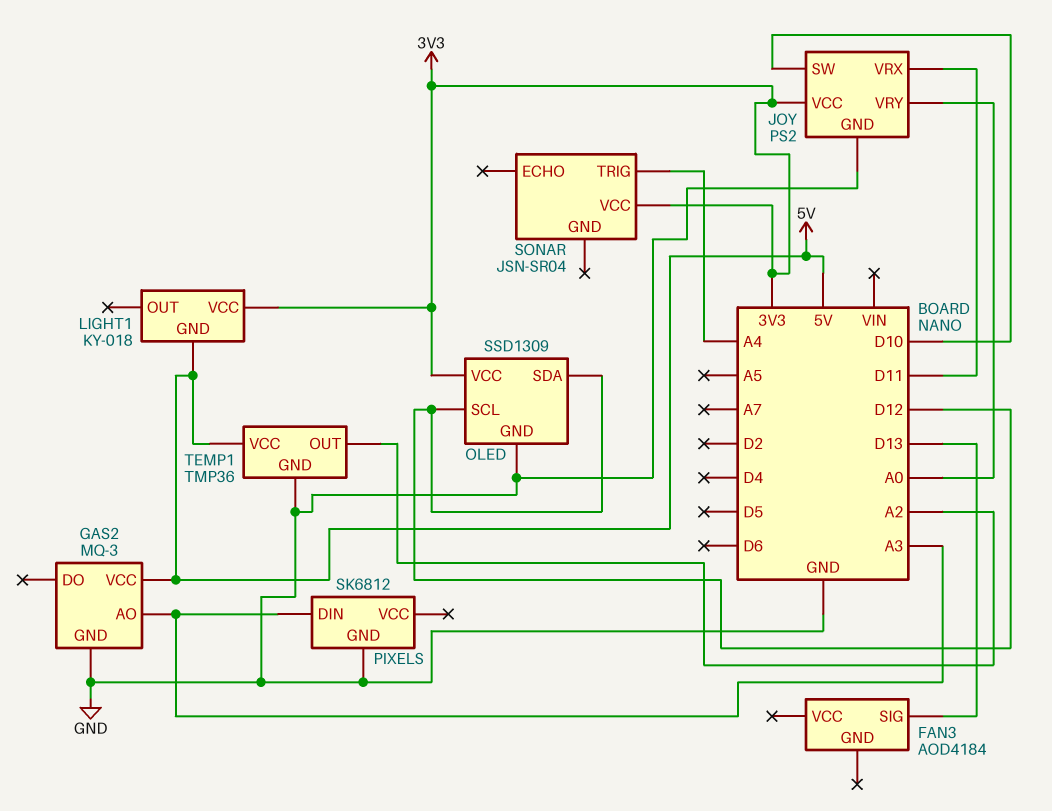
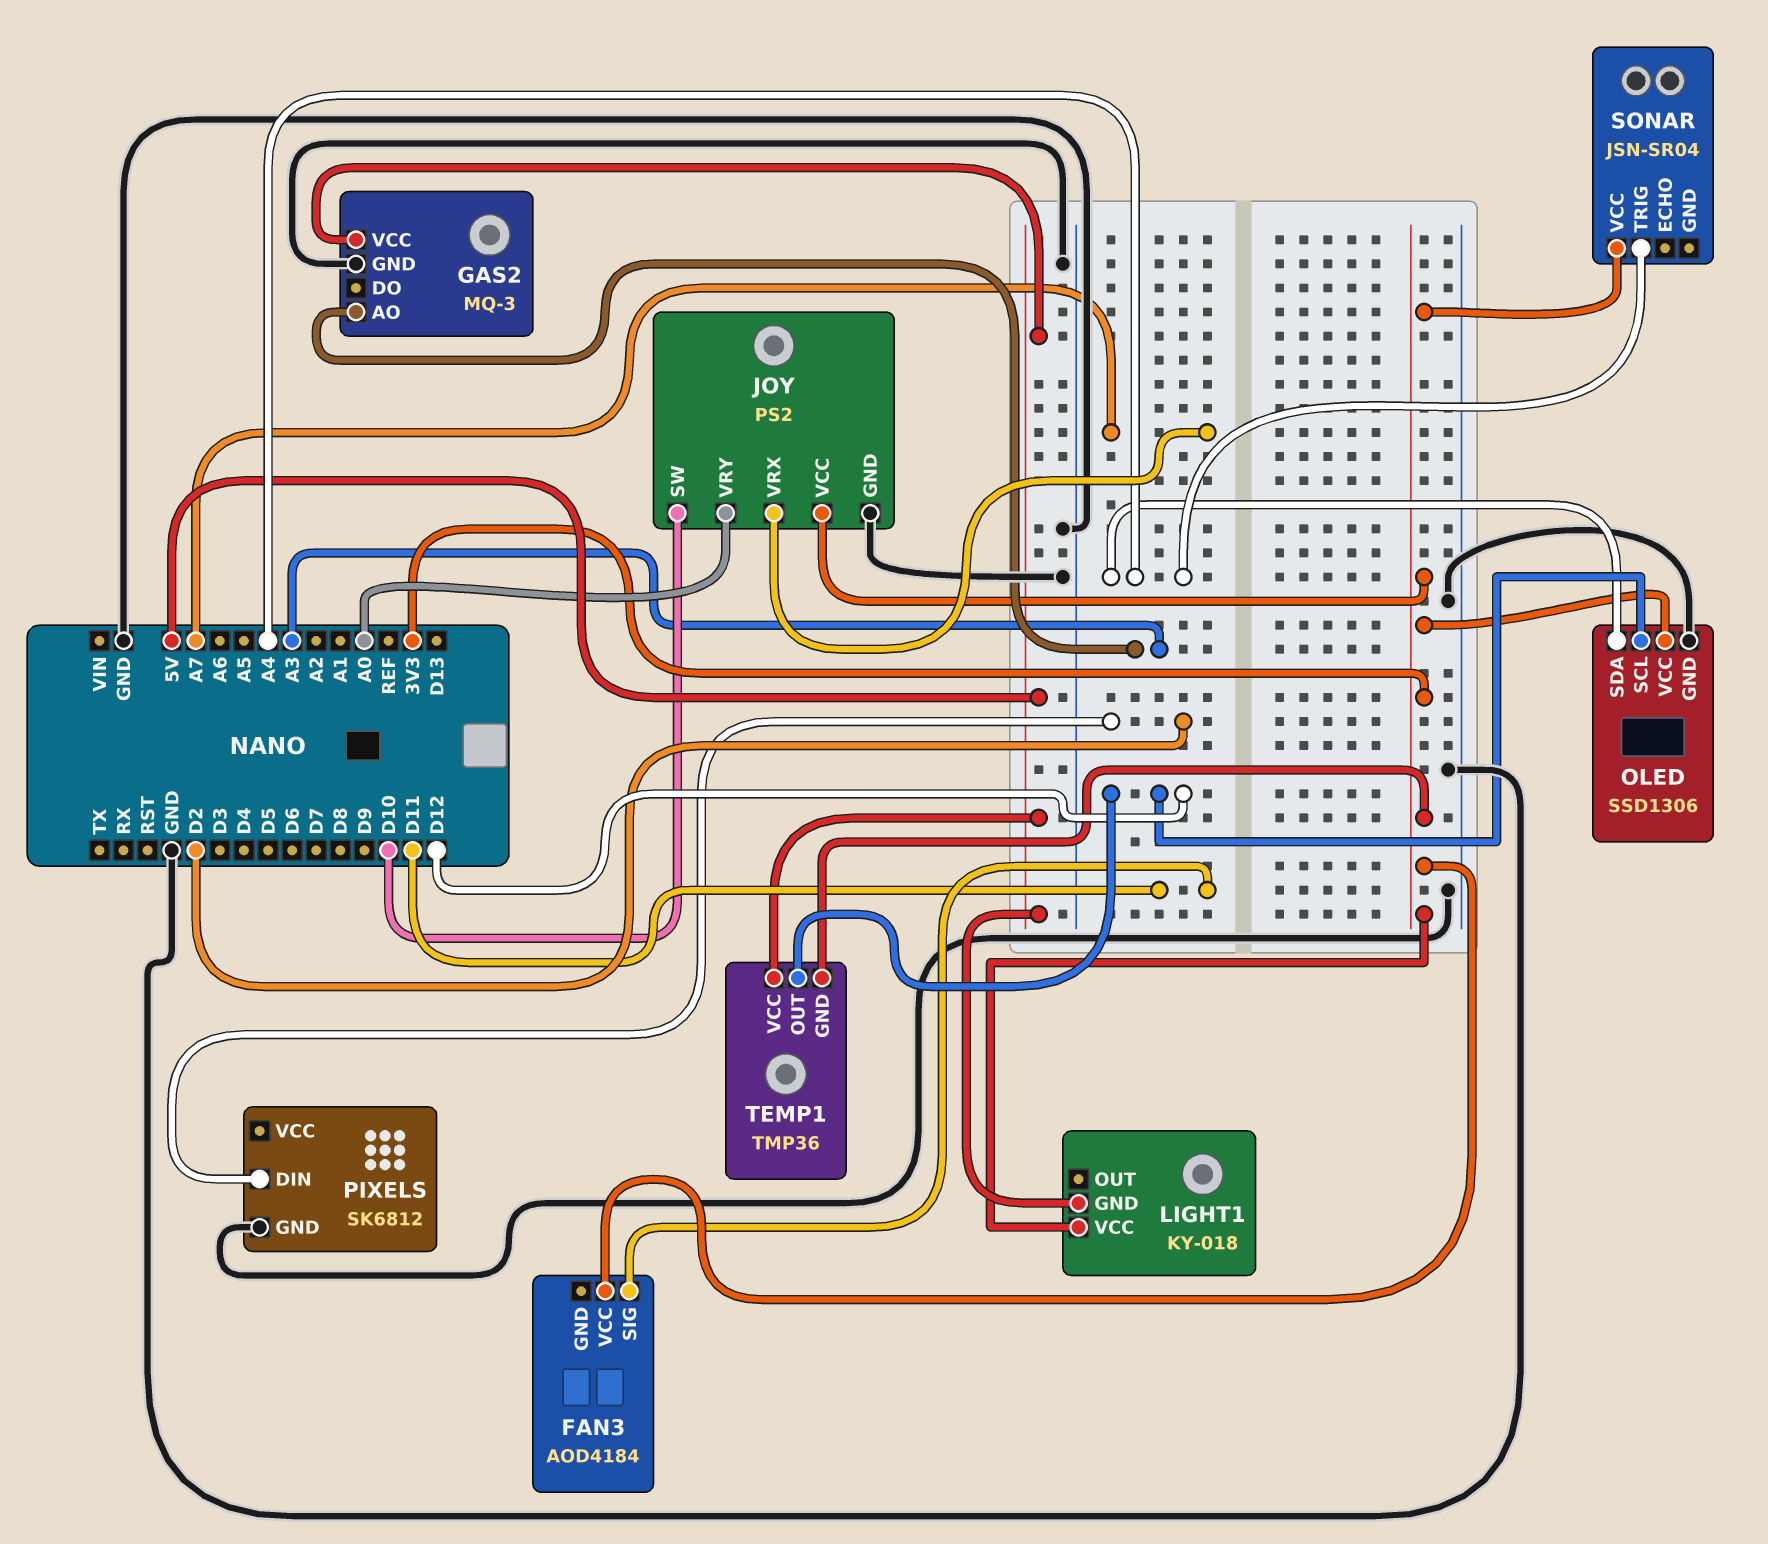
FAN3 pin SIG: D13 -> D11
FAN3 pin VCC: none -> 3V3
JOY pin VRX: D11 -> A7
OLED: SSD1309 -> SSD1306
OLED pin SDA: D12 -> A4
PIXELS pin DIN: A3 -> D2
TEMP1 pin GND: GND -> 3V3
TEMP1 pin OUT: A2 -> D12

